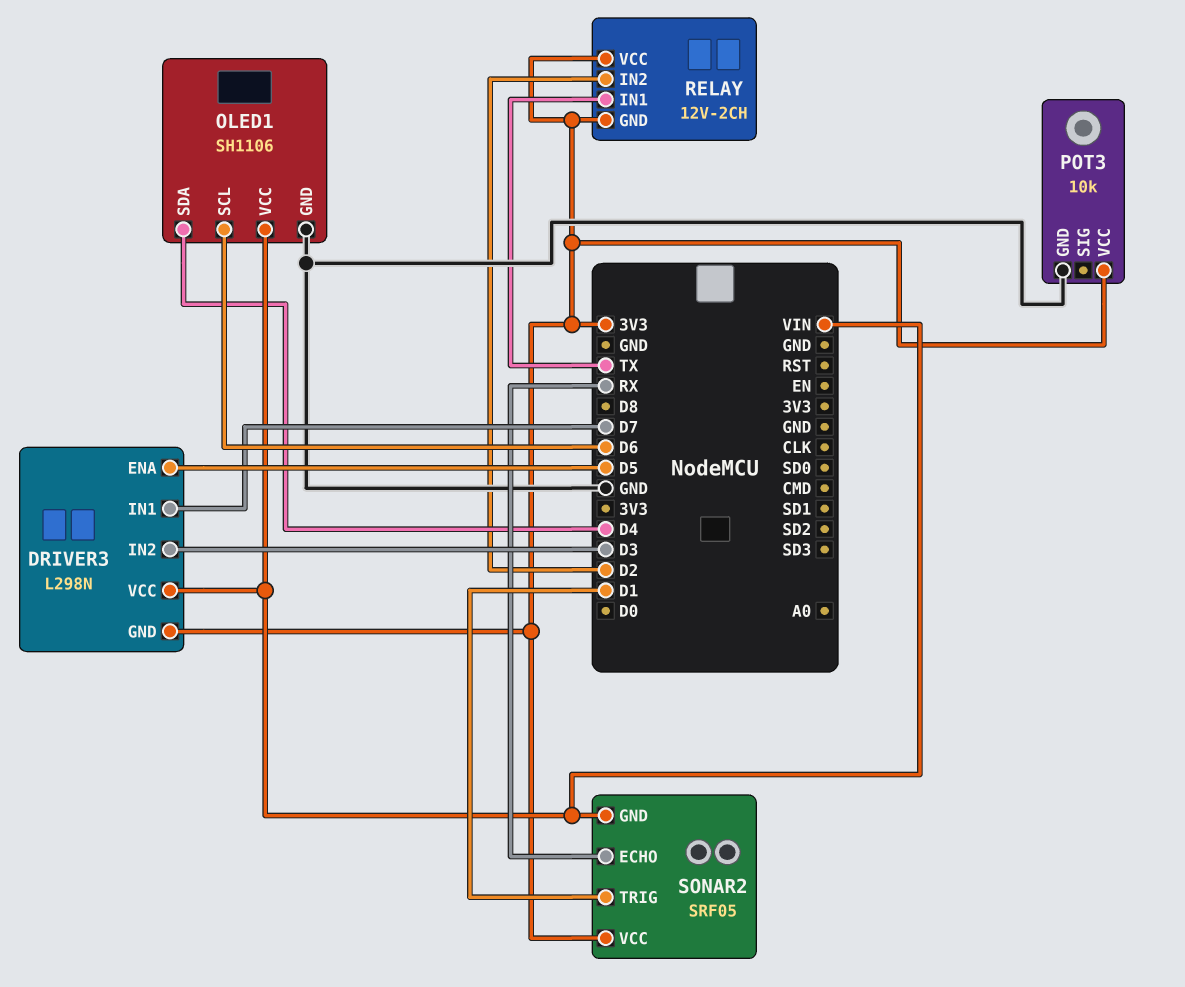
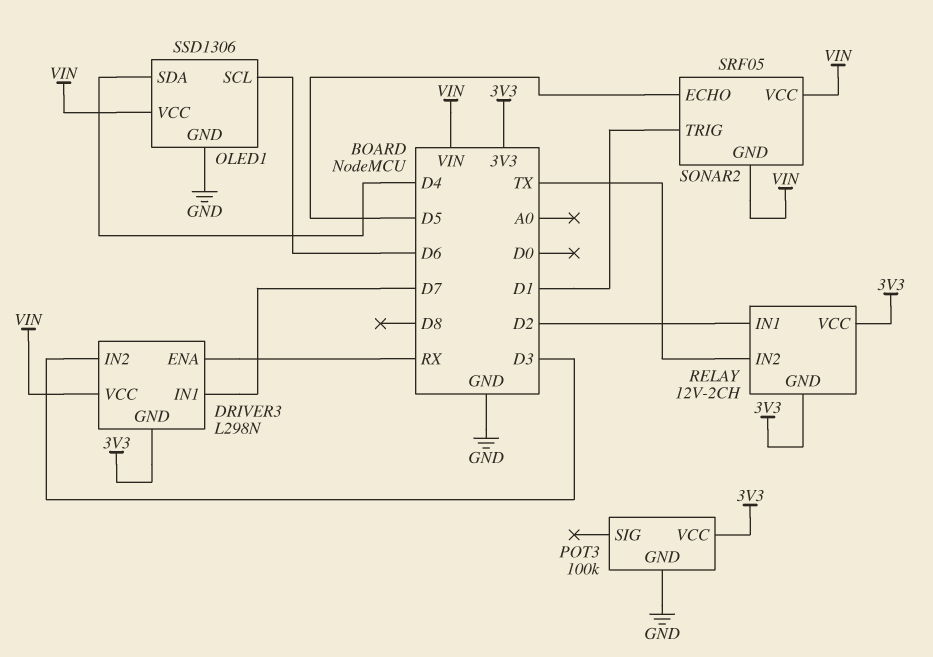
DRIVER3 pin ENA: D5 -> RX
OLED1: SH1106 -> SSD1306
POT3: 10k -> 100k
RELAY pin IN1: TX -> D2
RELAY pin IN2: D2 -> TX
SONAR2 pin ECHO: RX -> D5
SONAR2 pin VCC: 3V3 -> VIN

